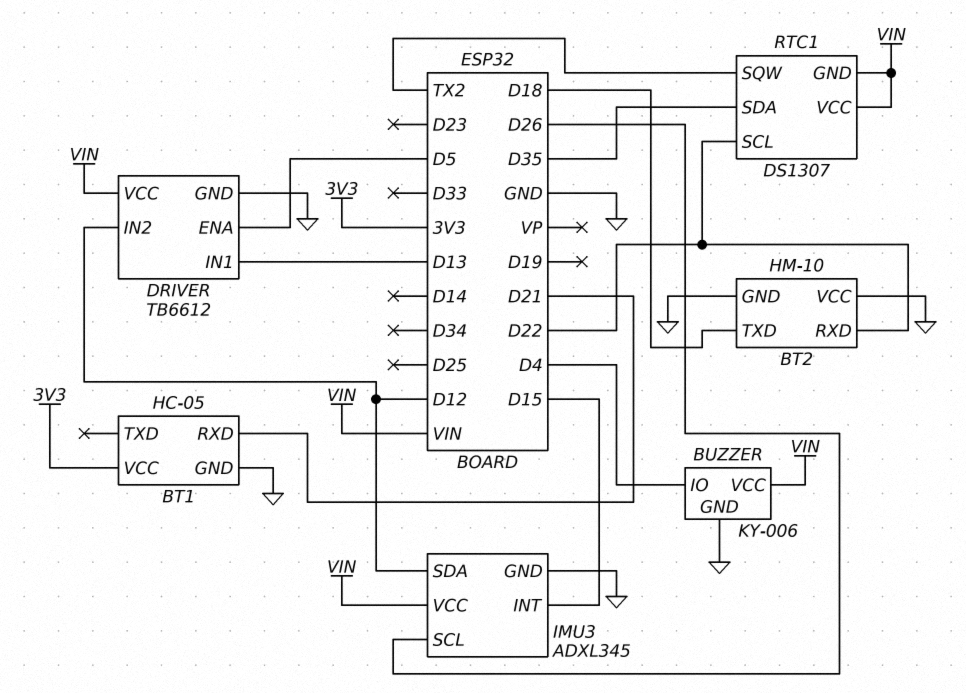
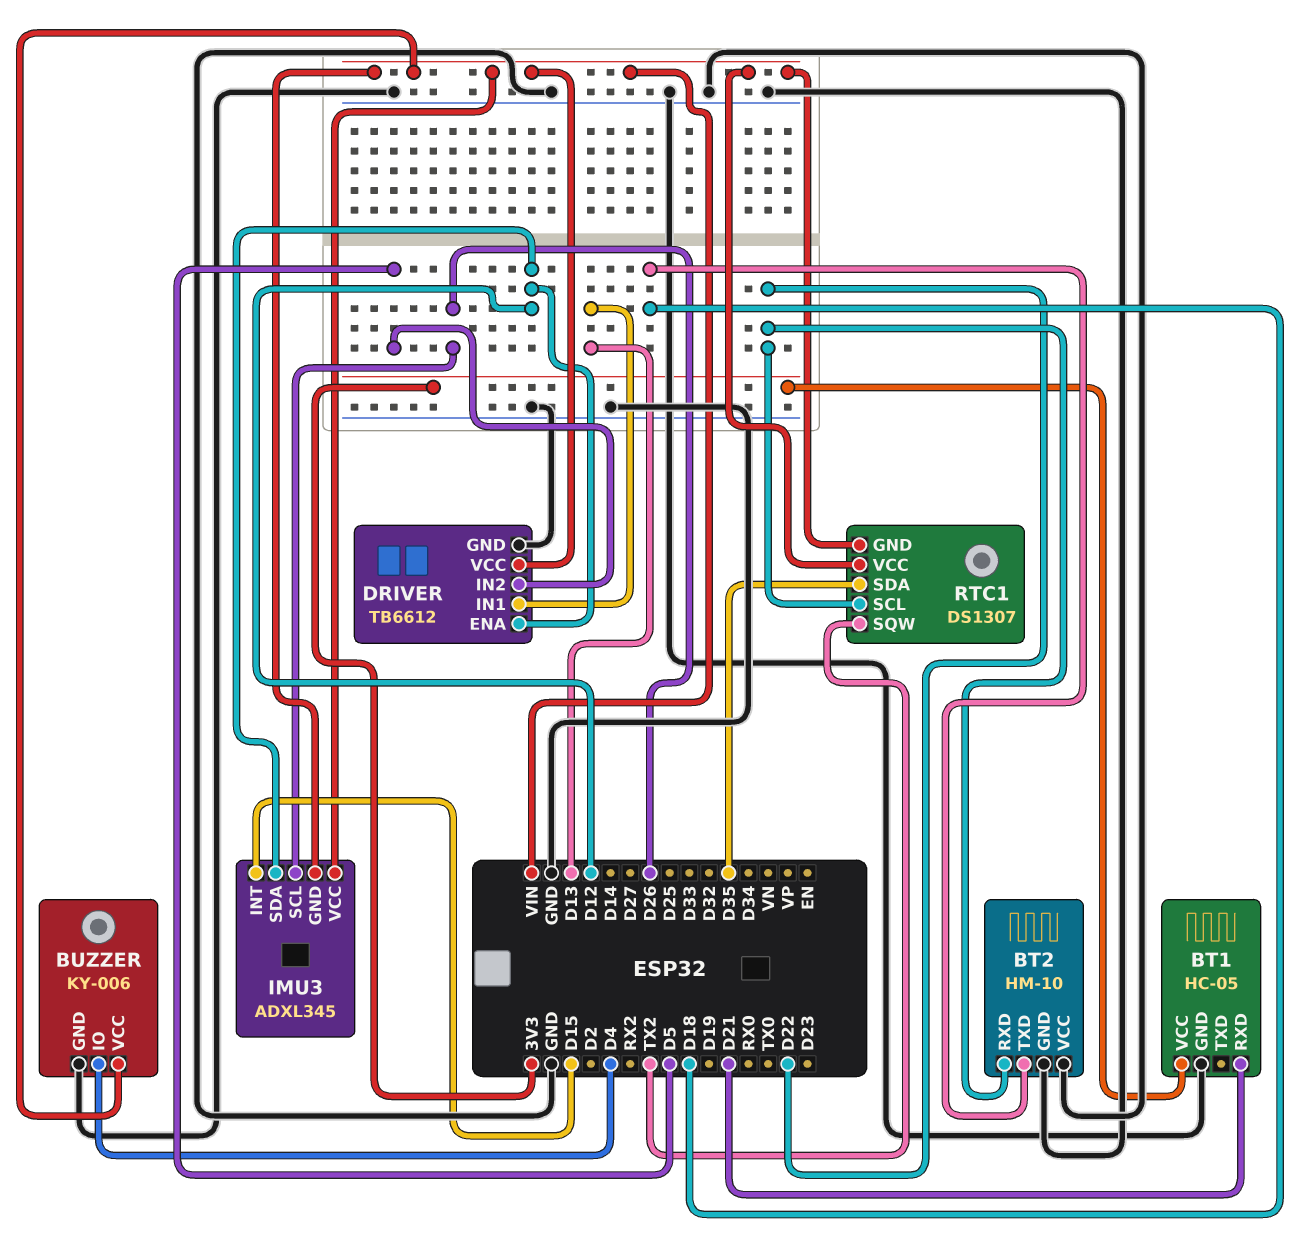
DRIVER pin ENA: D5 -> D12
DRIVER pin IN2: D12 -> D5
IMU3 pin GND: GND -> VIN

